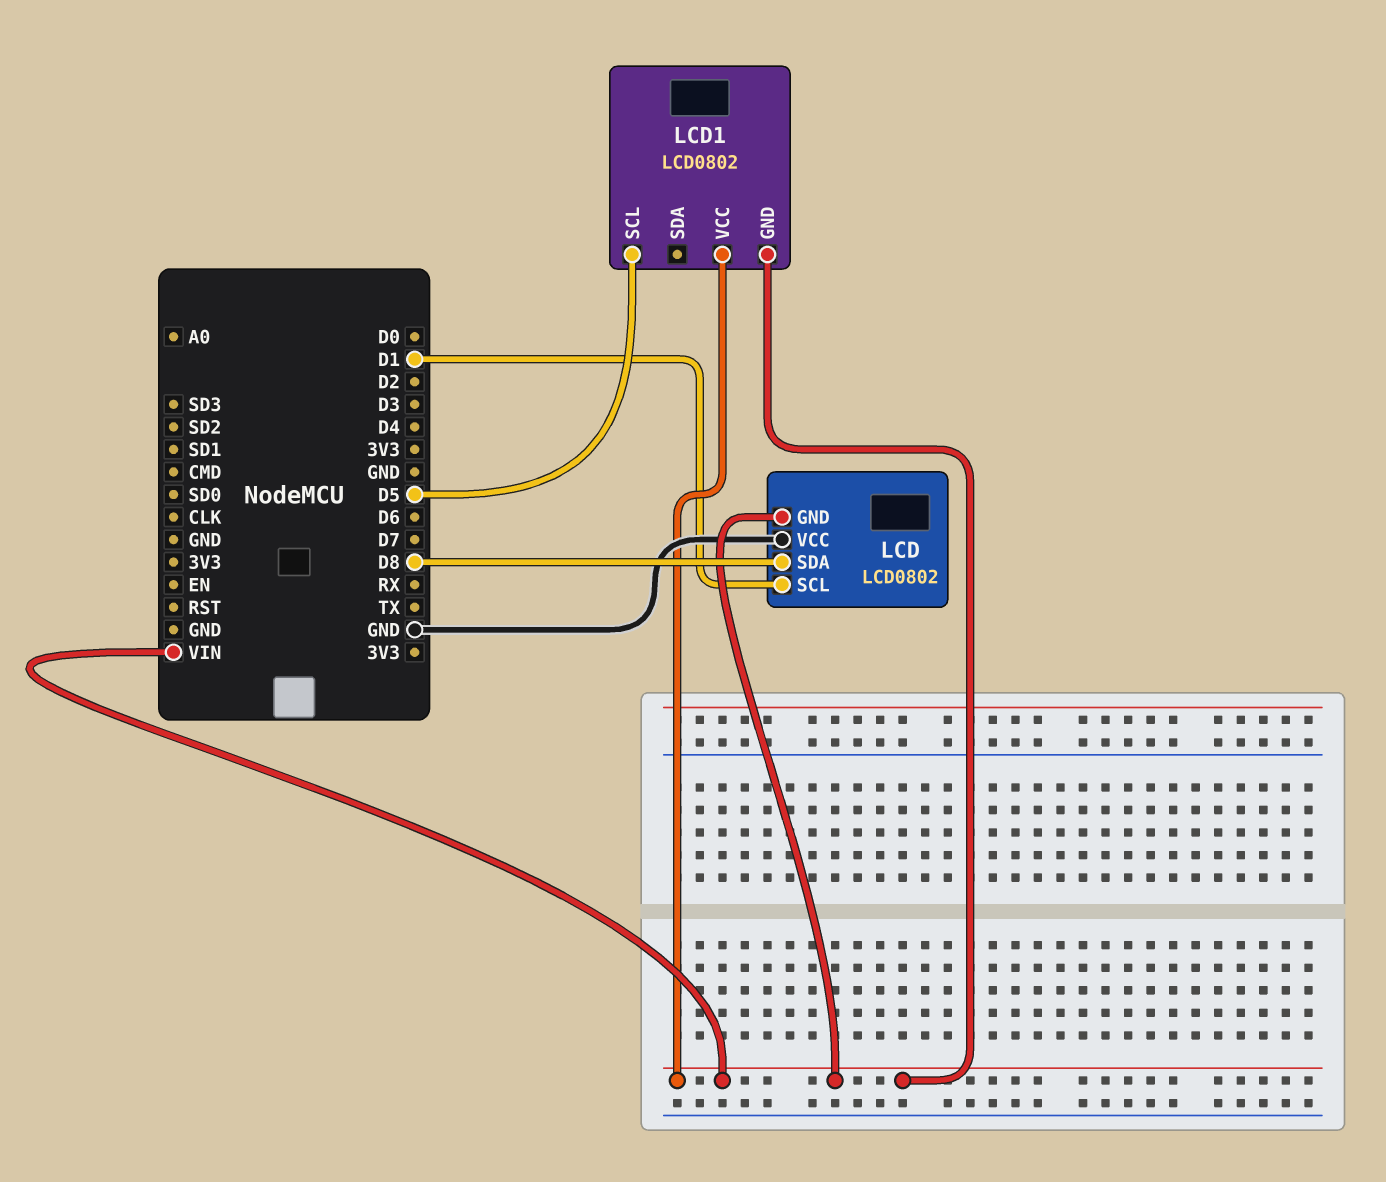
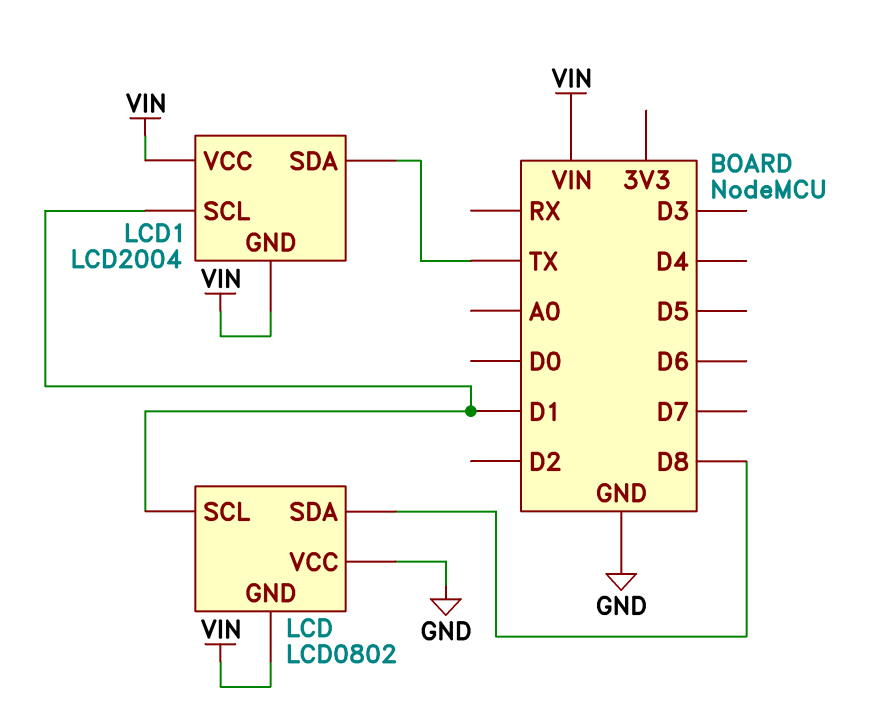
LCD1: LCD0802 -> LCD2004
LCD1 pin SCL: D5 -> D1
LCD1 pin SDA: none -> TX

